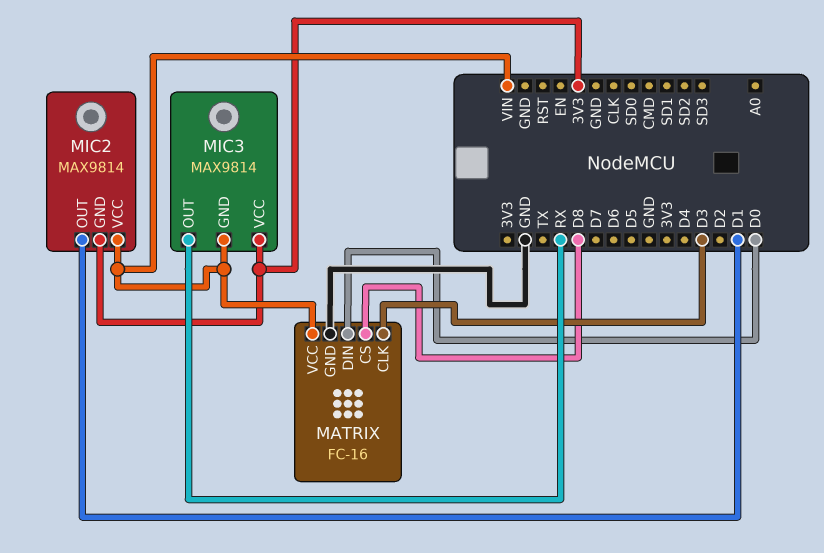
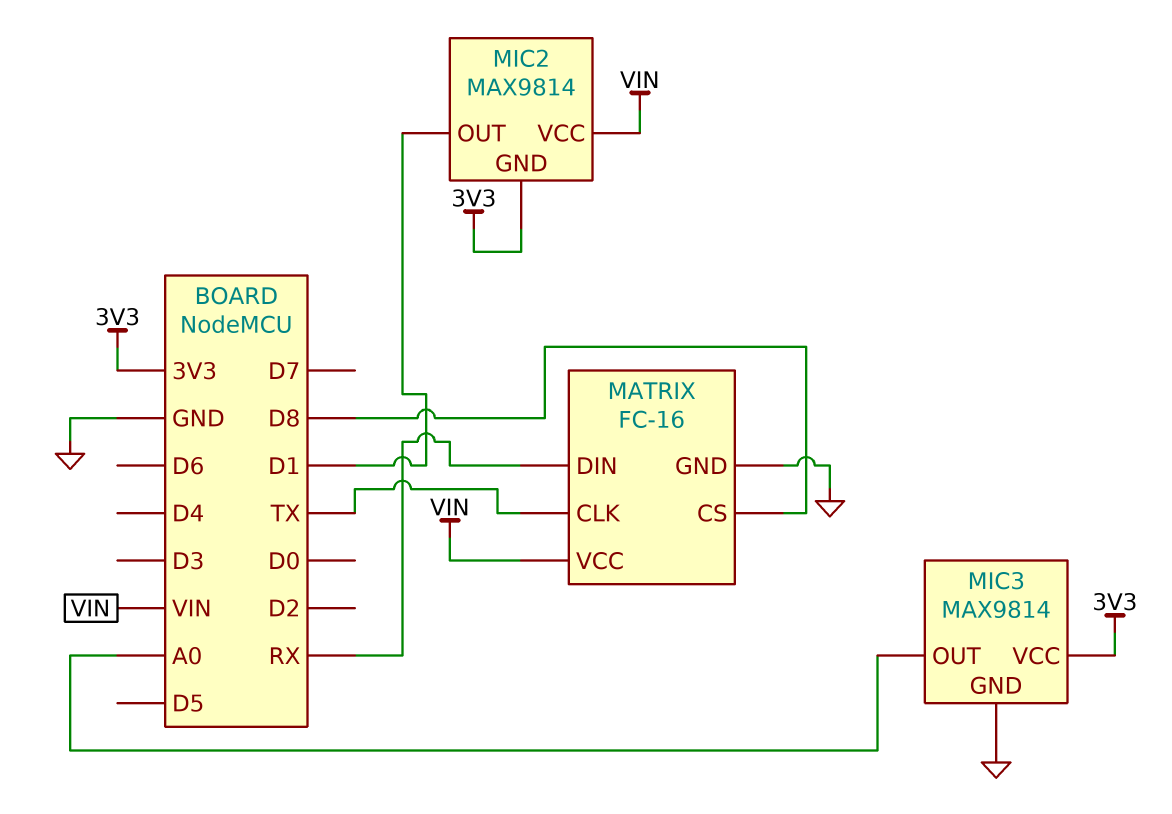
MATRIX pin CLK: D3 -> TX
MATRIX pin DIN: D0 -> RX
MIC3 pin GND: VIN -> GND
MIC3 pin OUT: RX -> A0

